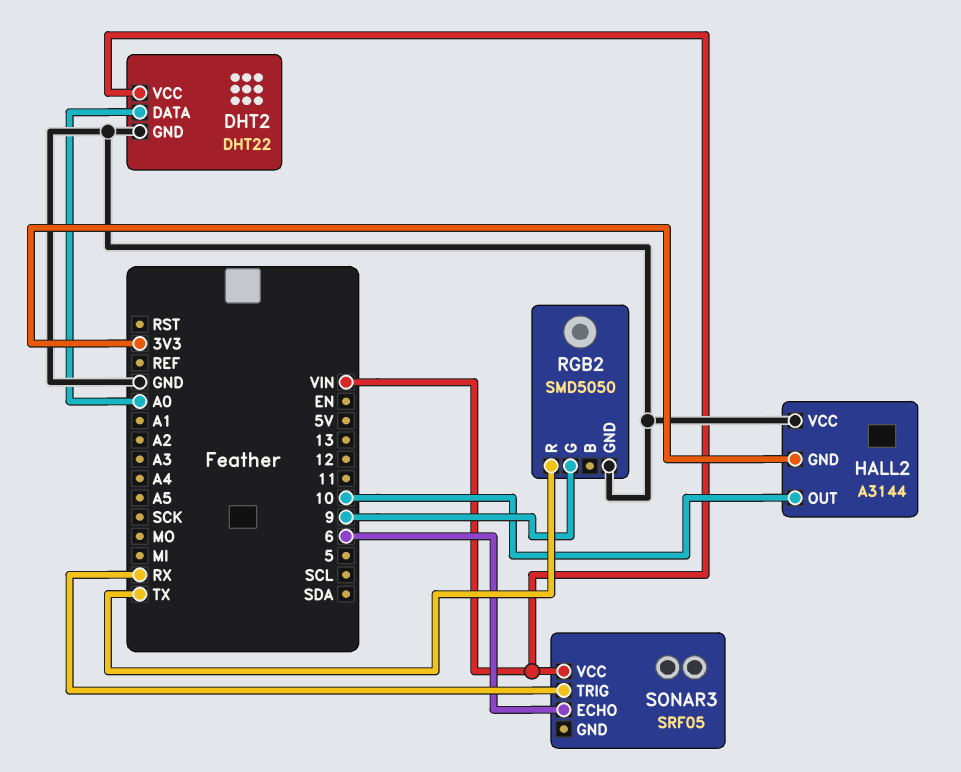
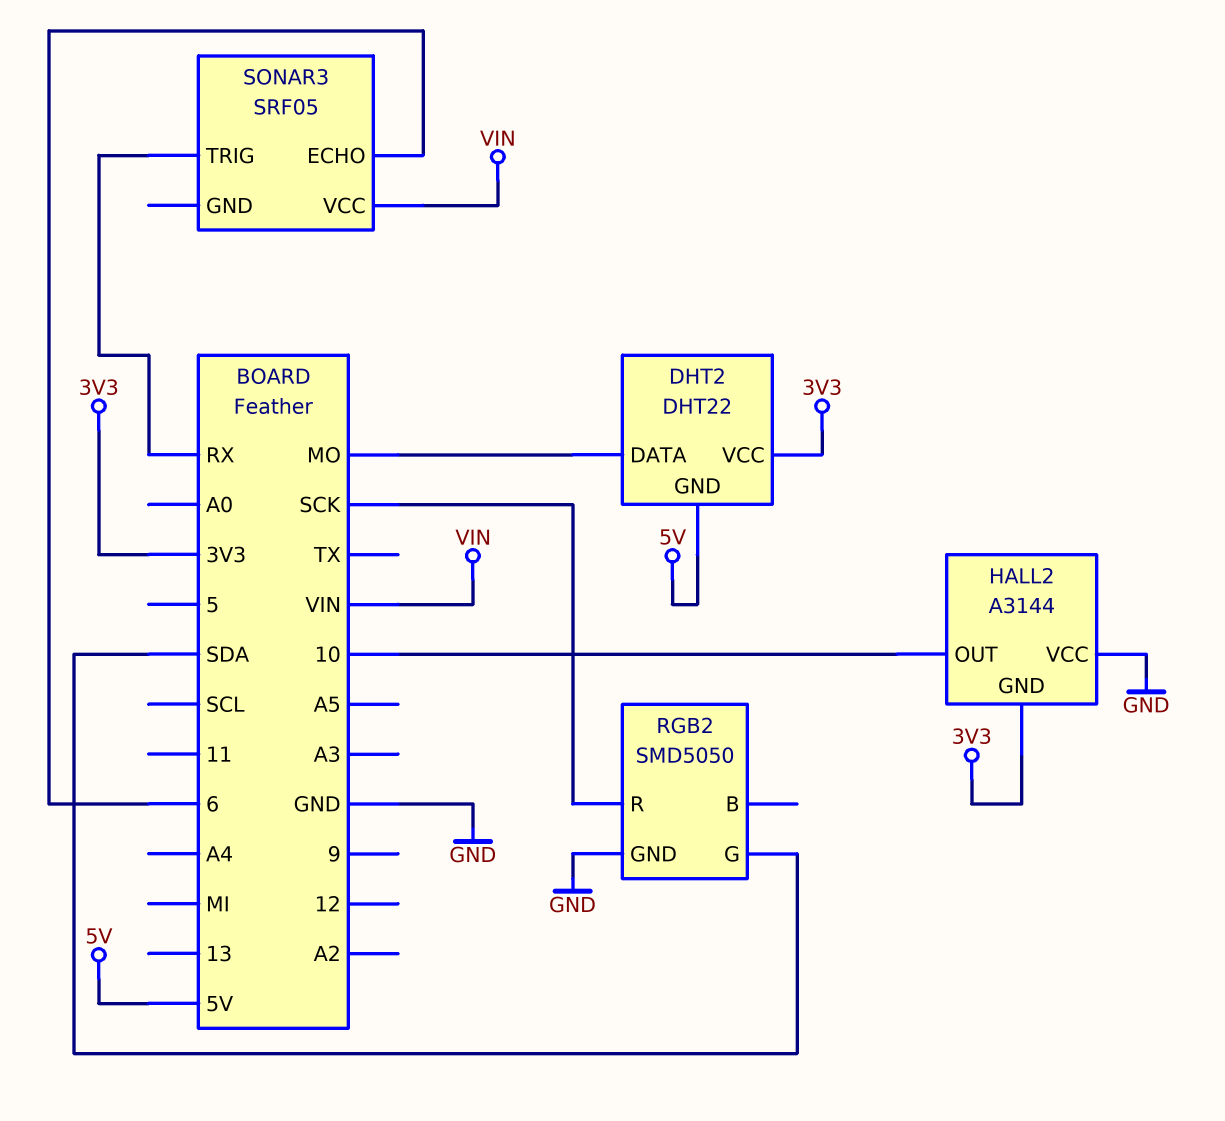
DHT2 pin DATA: A0 -> MO
DHT2 pin GND: GND -> 5V
DHT2 pin VCC: VIN -> 3V3
RGB2 pin G: 9 -> SDA
RGB2 pin R: TX -> SCK

